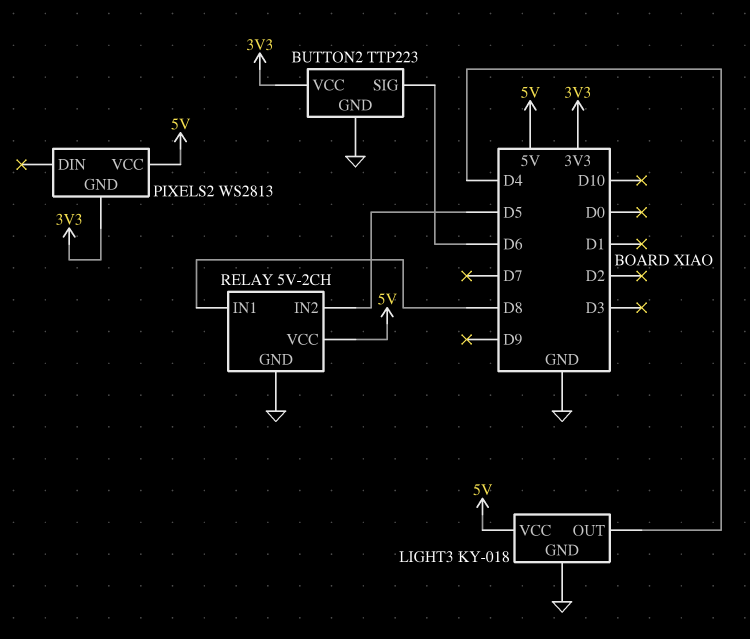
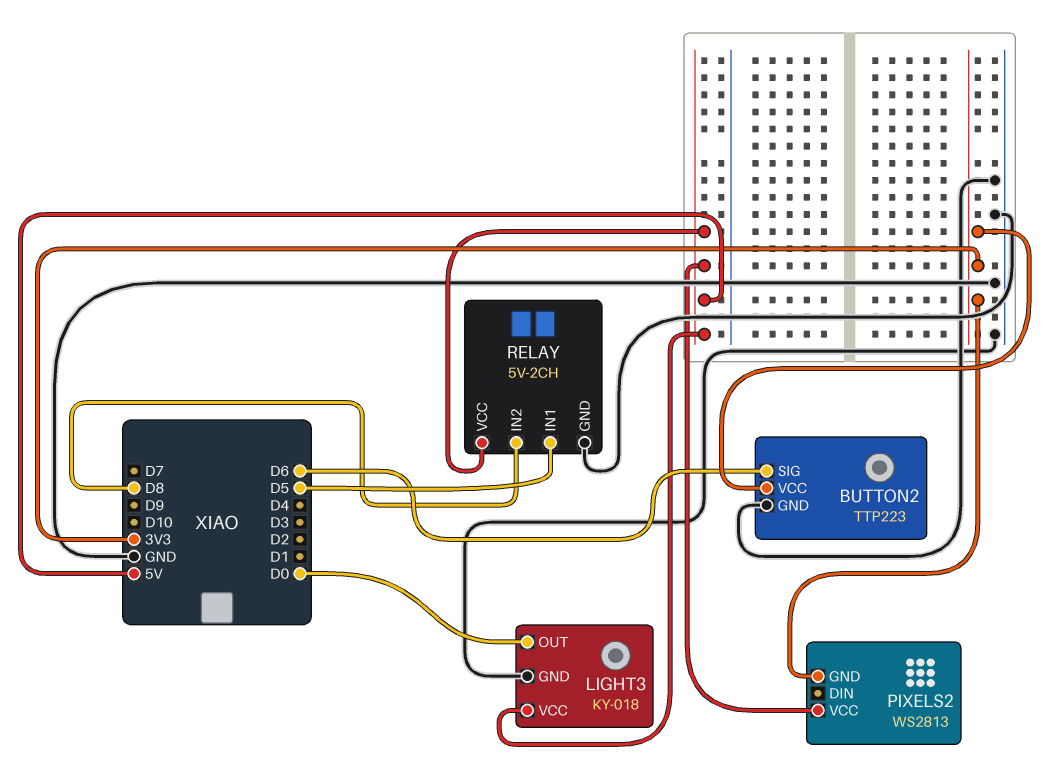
LIGHT3 pin OUT: D4 -> D0
RELAY pin IN1: D8 -> D5
RELAY pin IN2: D5 -> D8

